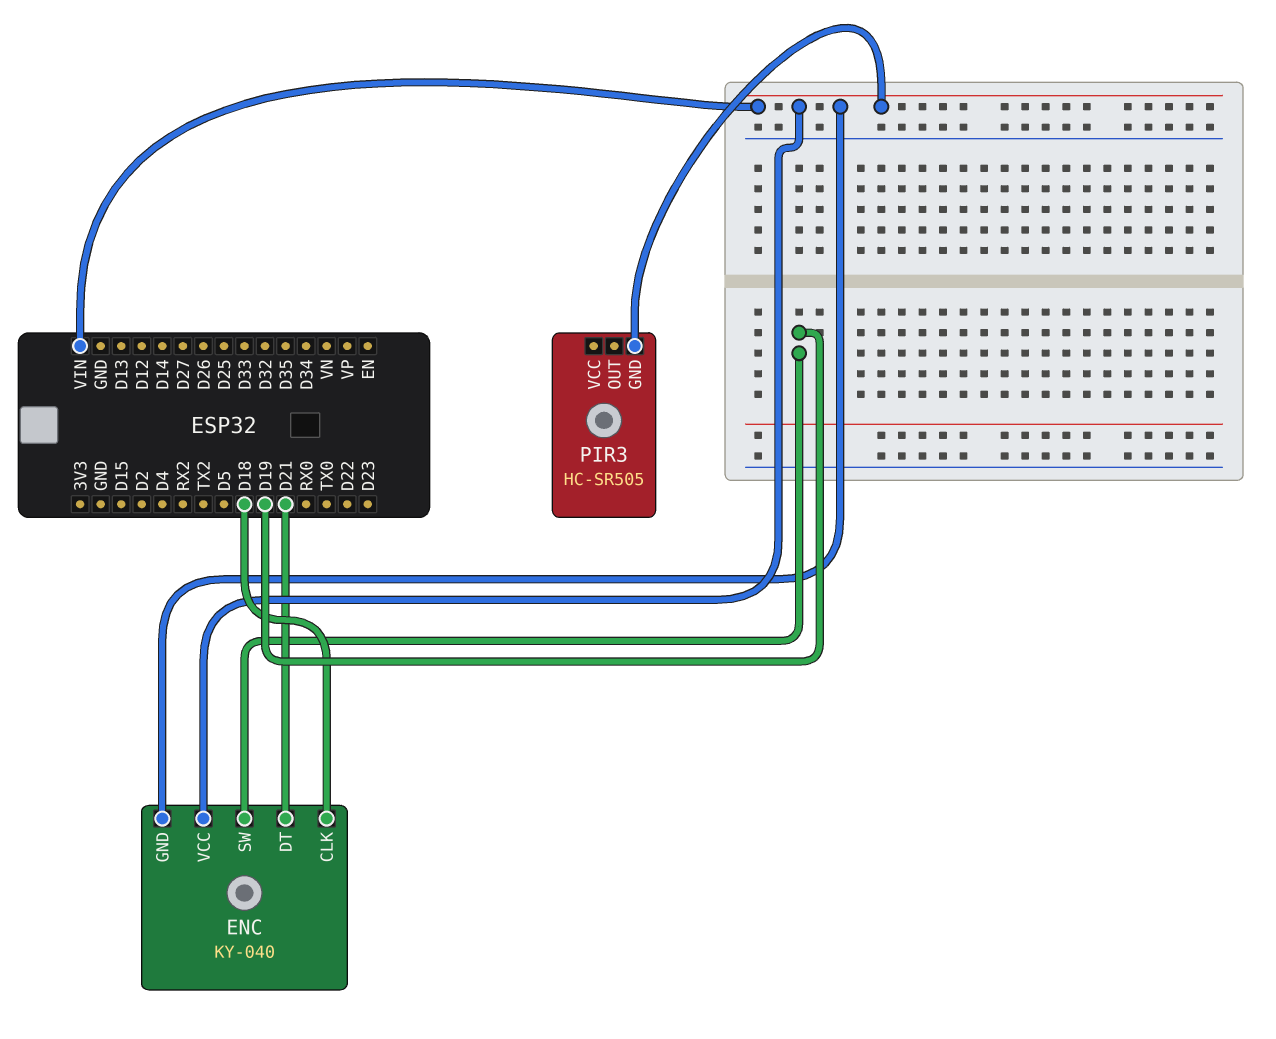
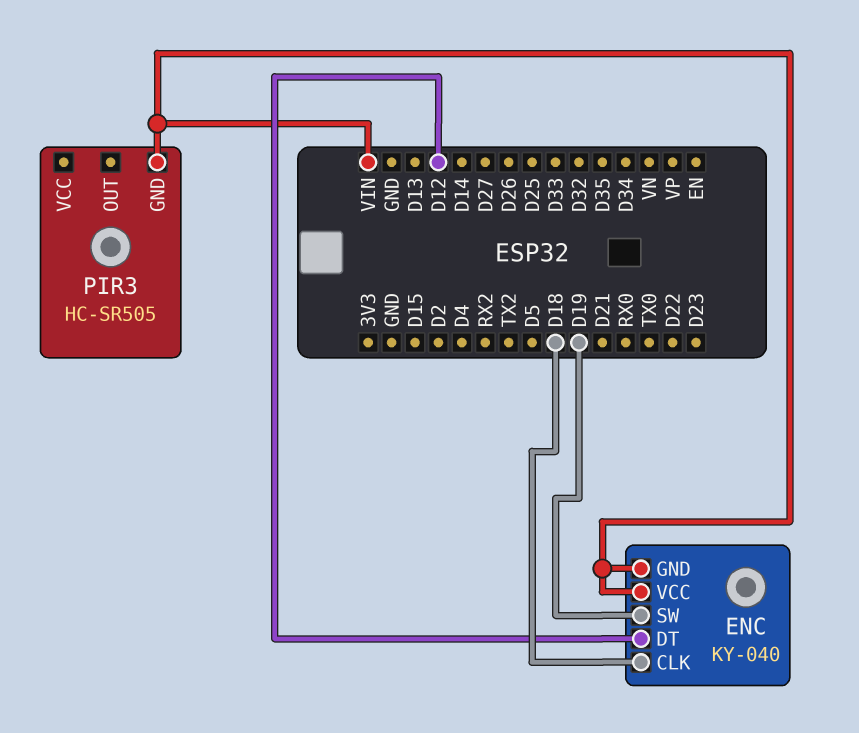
ENC pin DT: D21 -> D12

